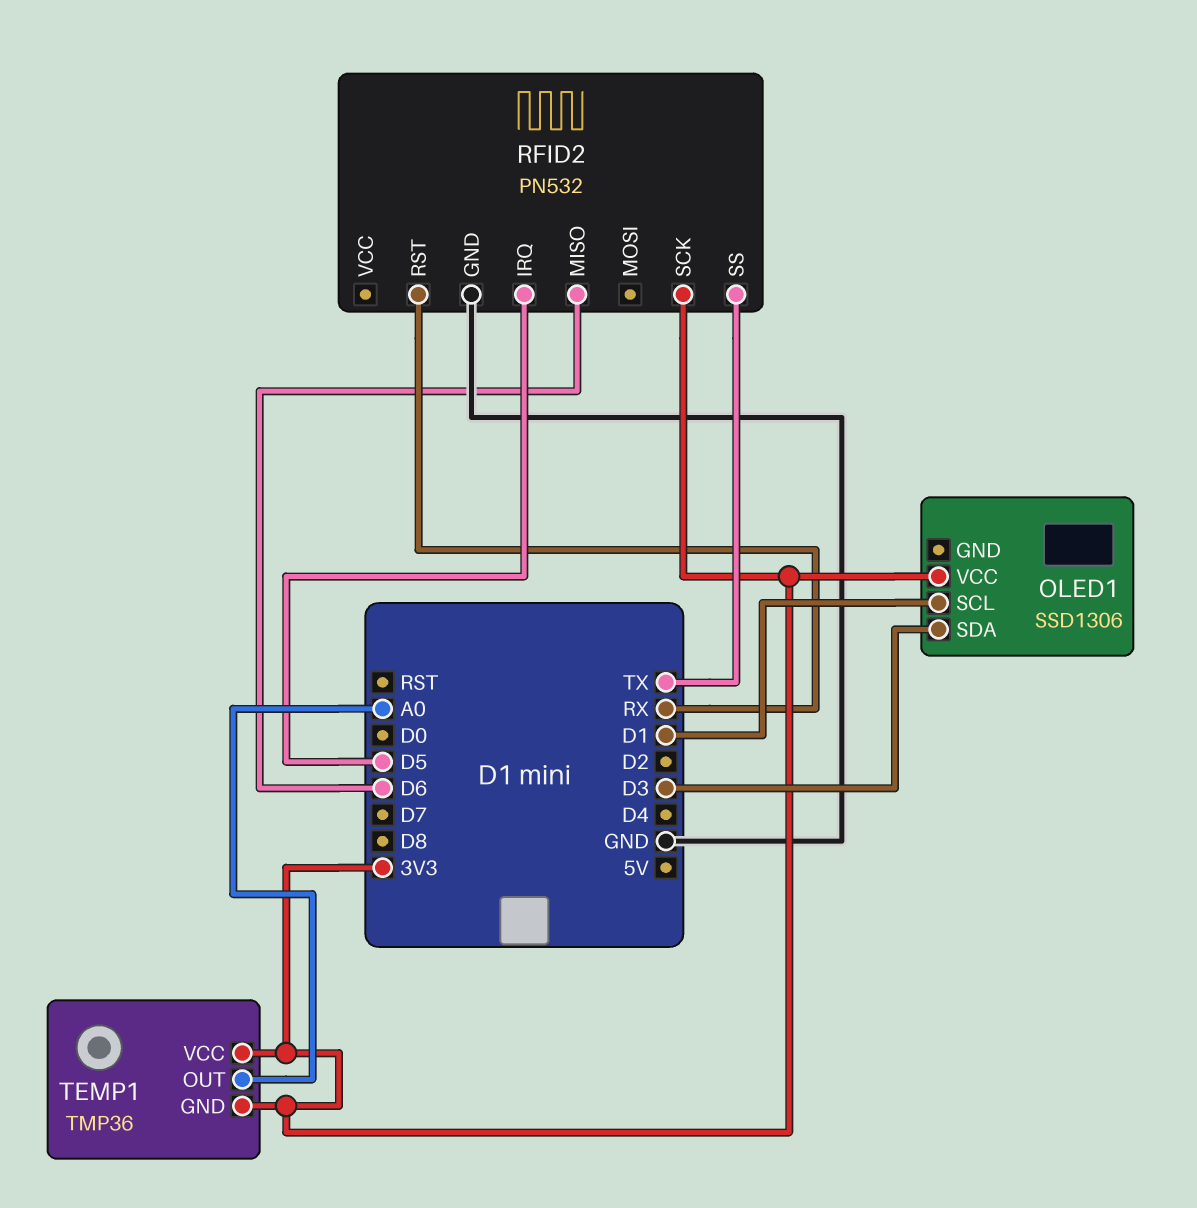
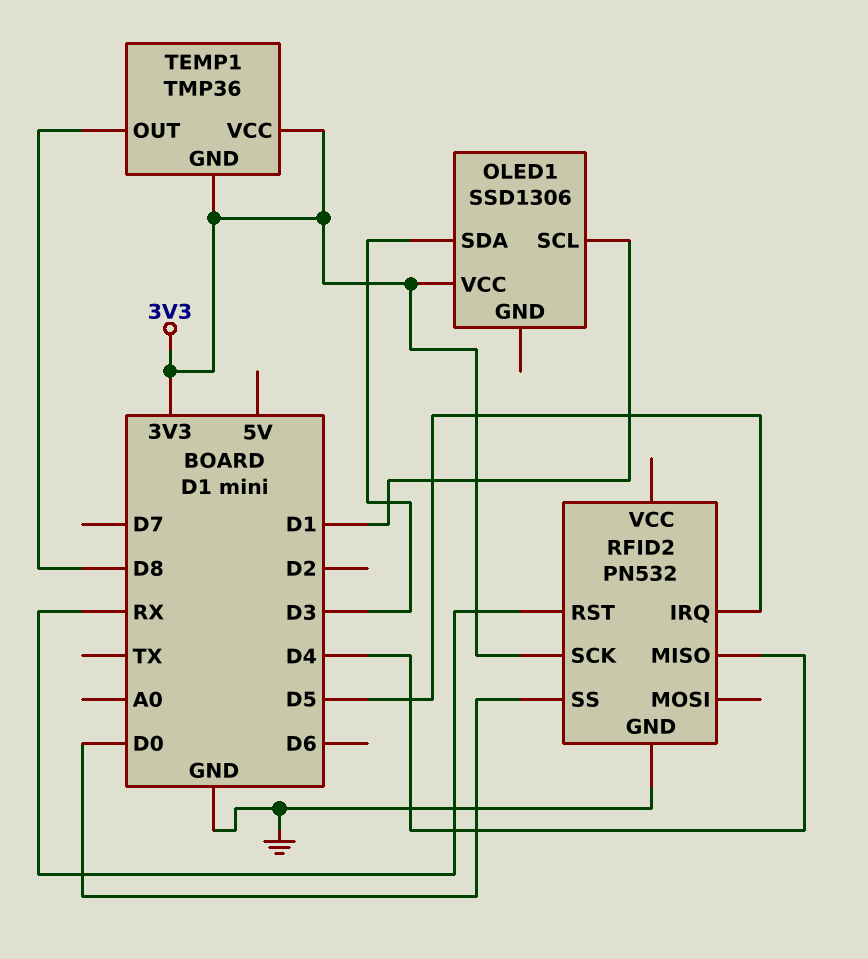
RFID2 pin MISO: D6 -> D4
RFID2 pin SS: TX -> D0
TEMP1 pin OUT: A0 -> D8

